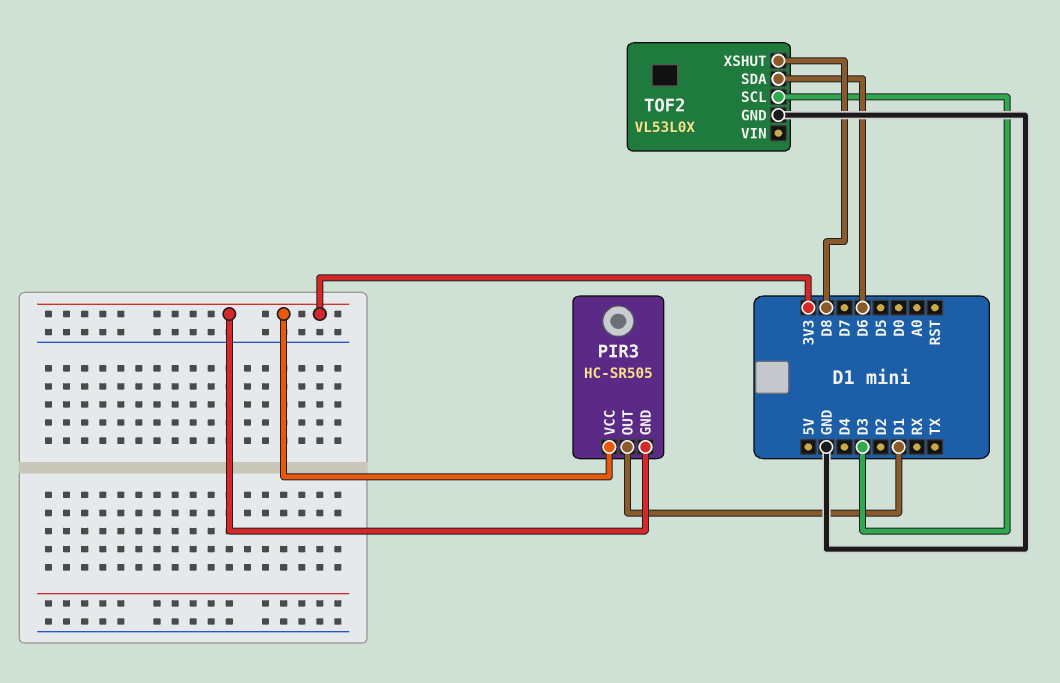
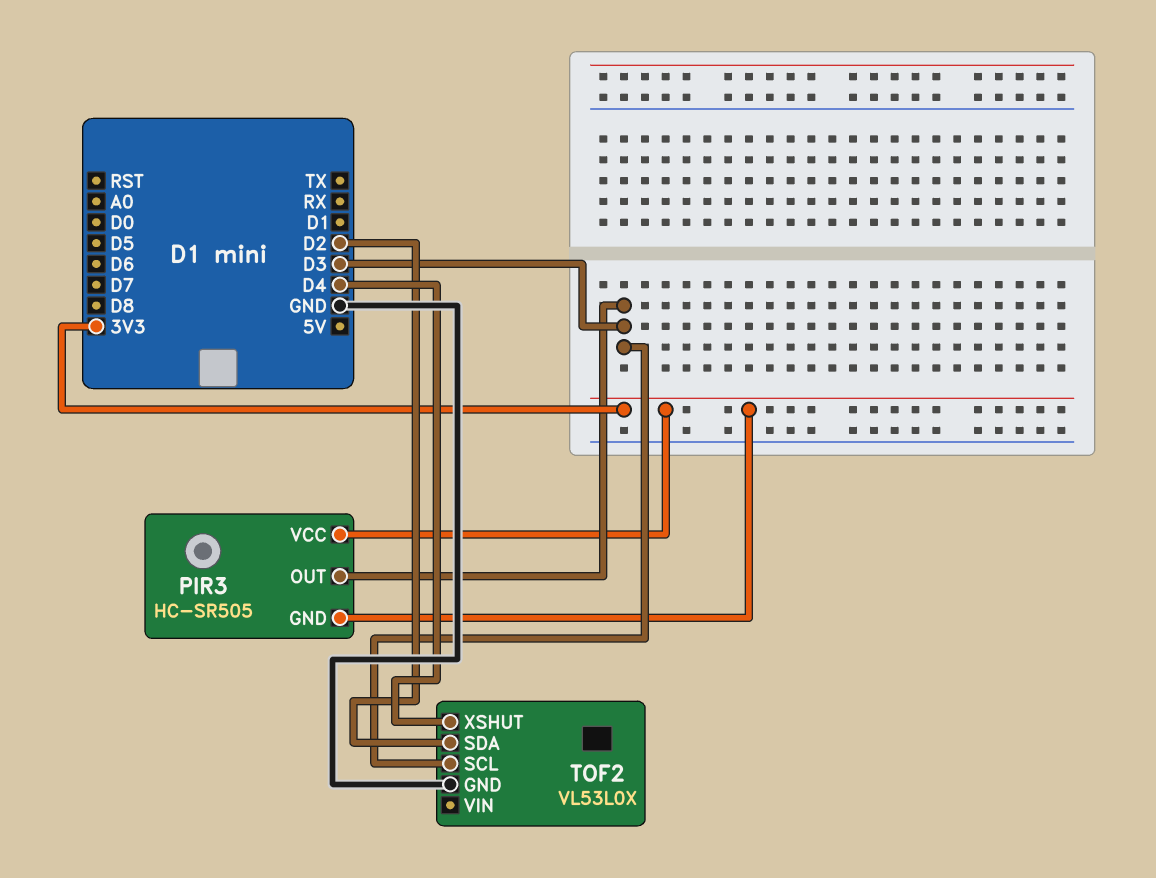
PIR3 pin OUT: D1 -> D3
TOF2 pin SDA: D6 -> D2
TOF2 pin XSHUT: D8 -> D4

